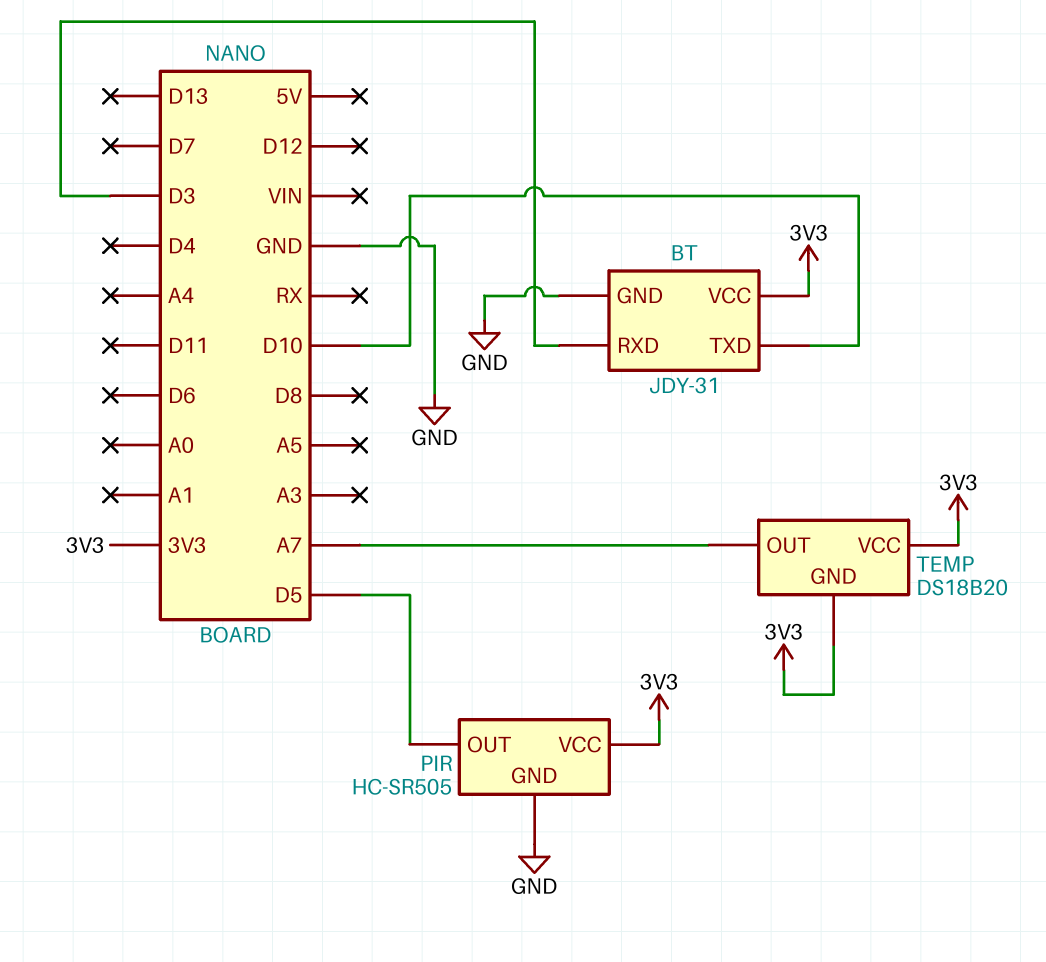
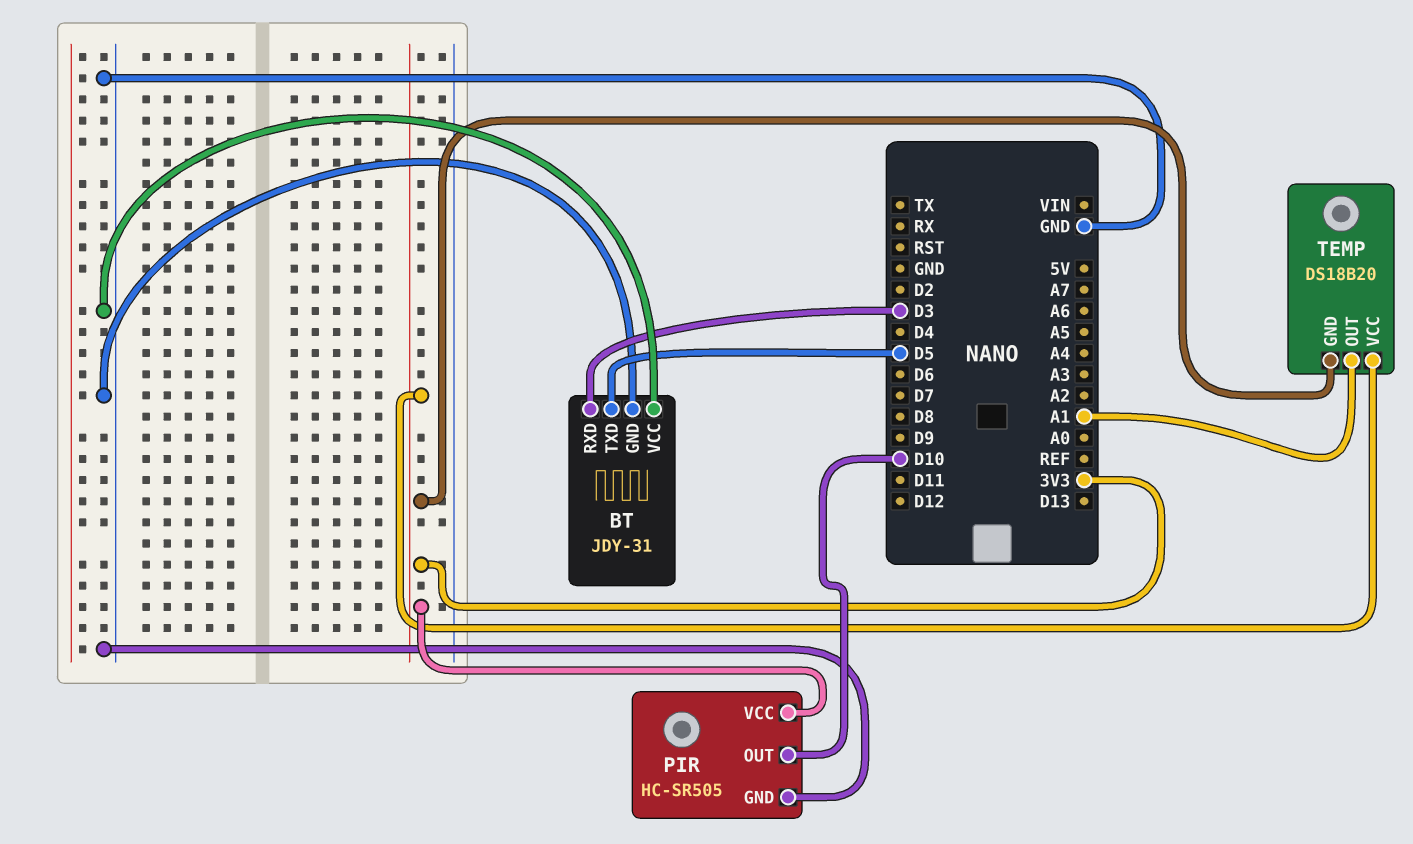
BT pin TXD: D10 -> D5
BT pin VCC: 3V3 -> GND
PIR pin OUT: D5 -> D10
TEMP pin OUT: A7 -> A1

